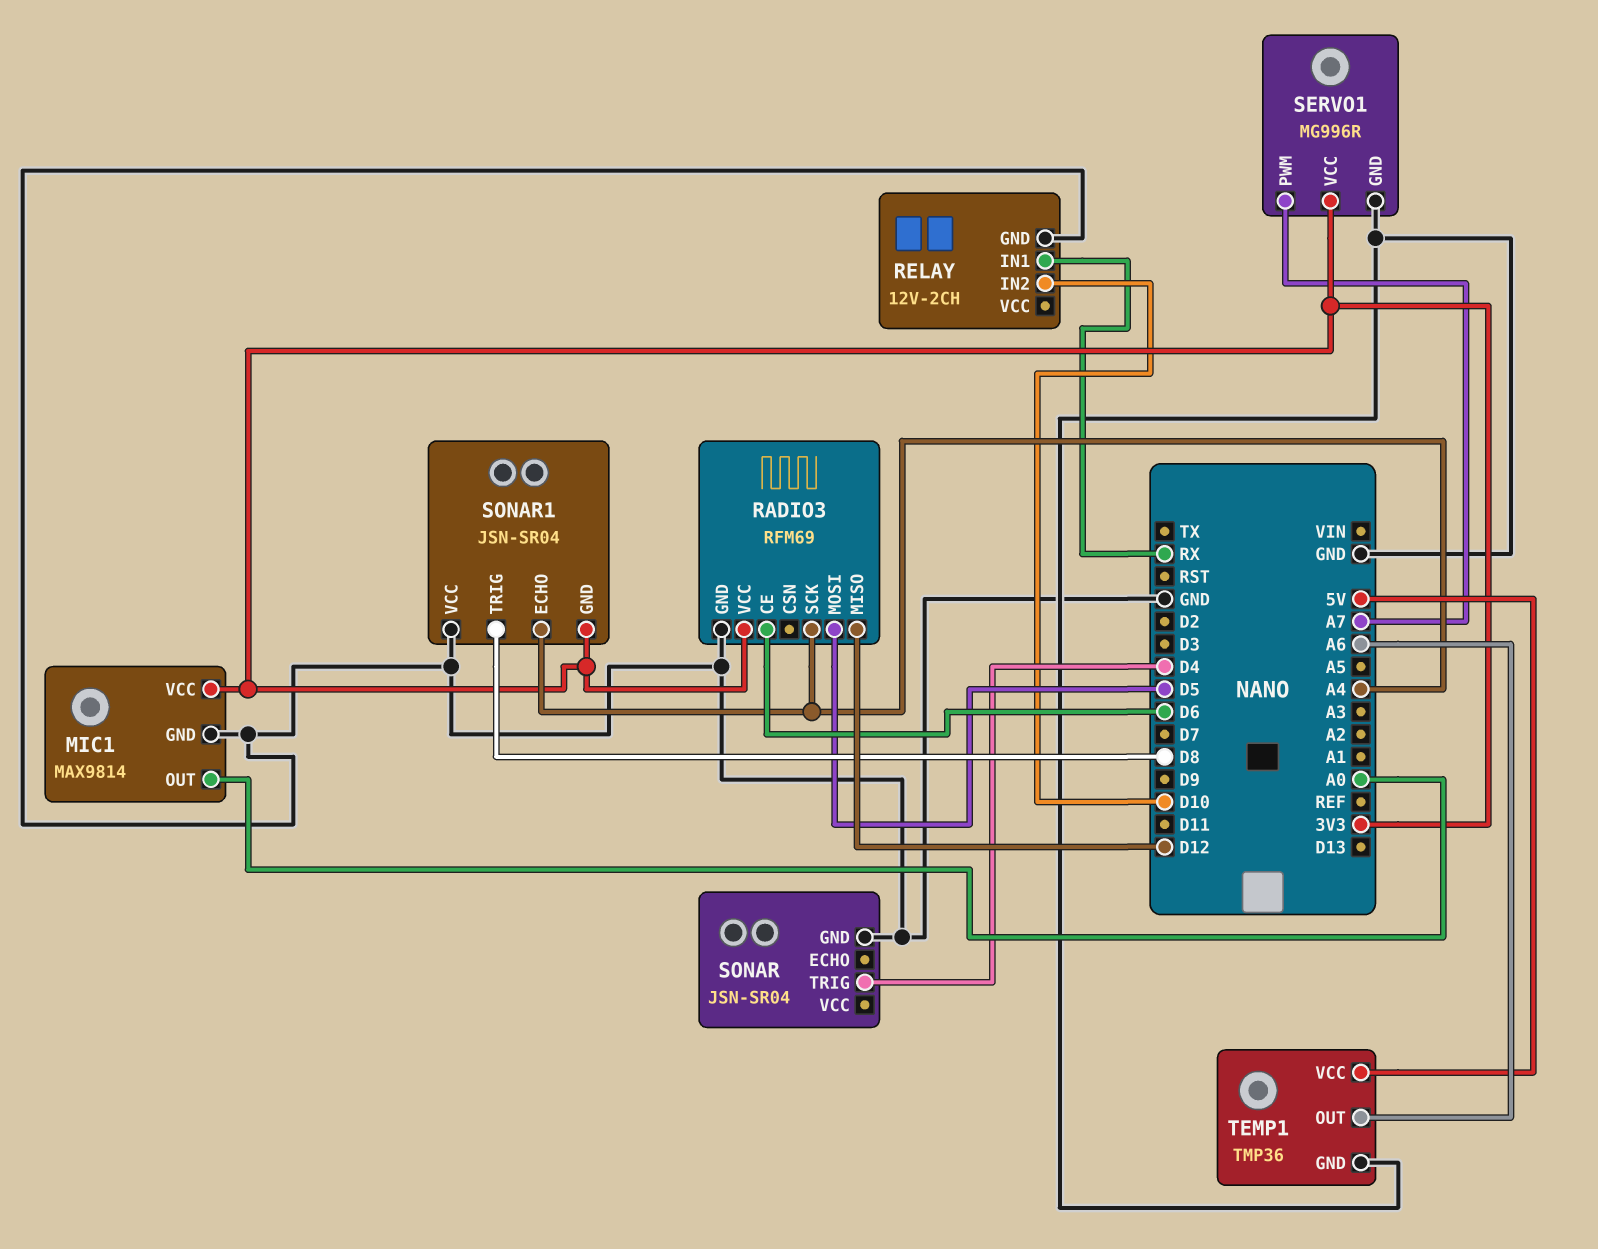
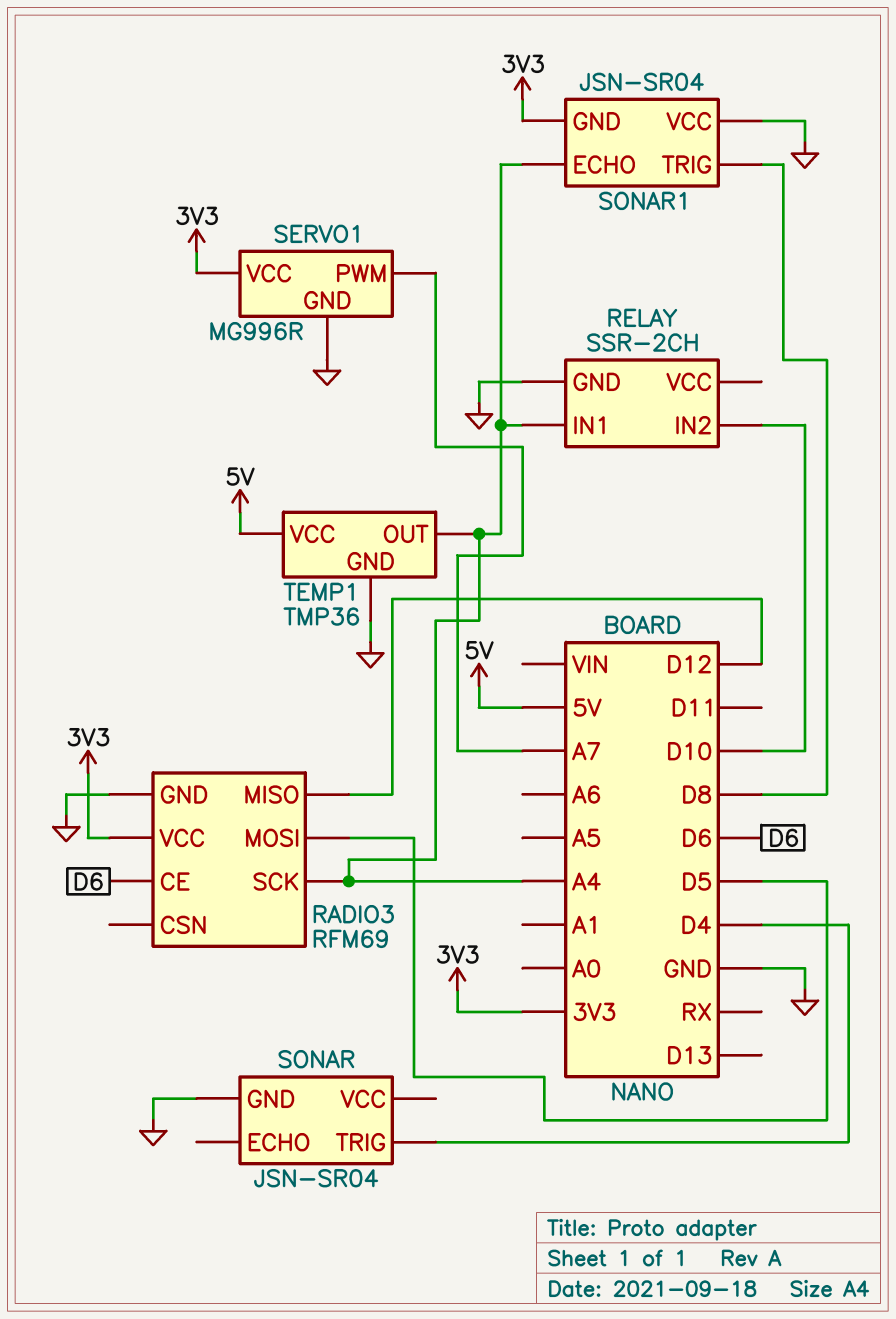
MIC1: MAX9814 -> none
MIC1 pin GND: GND -> none
MIC1 pin OUT: A0 -> none
MIC1 pin VCC: 3V3 -> none
RELAY: 12V-2CH -> SSR-2CH
RELAY pin IN1: RX -> A4
TEMP1 pin OUT: A6 -> A4

